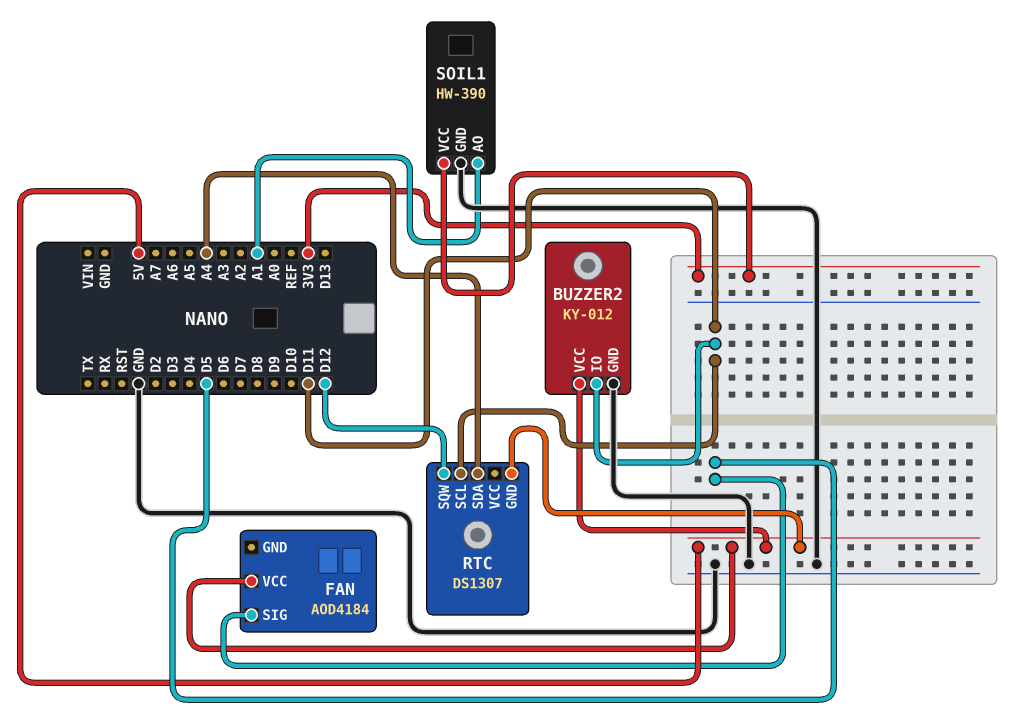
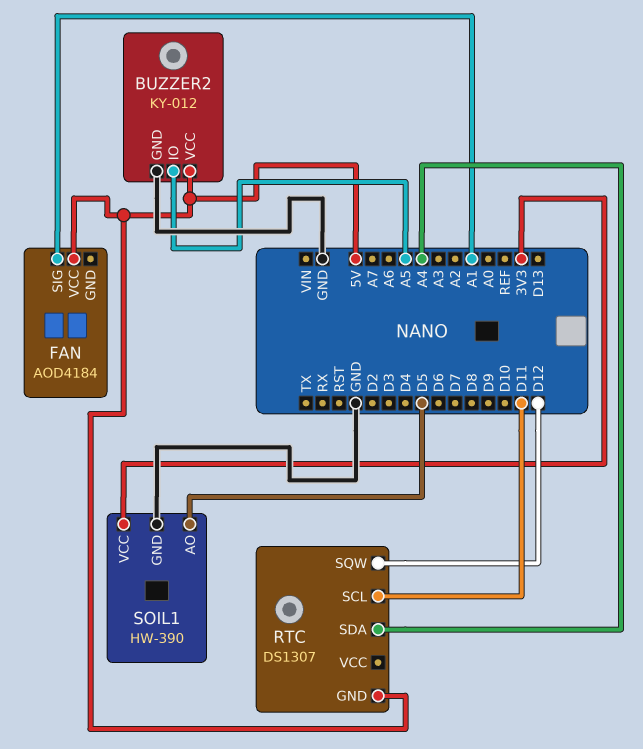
BUZZER2 pin IO: D11 -> A5
FAN pin SIG: D5 -> A1
SOIL1 pin AO: A1 -> D5

